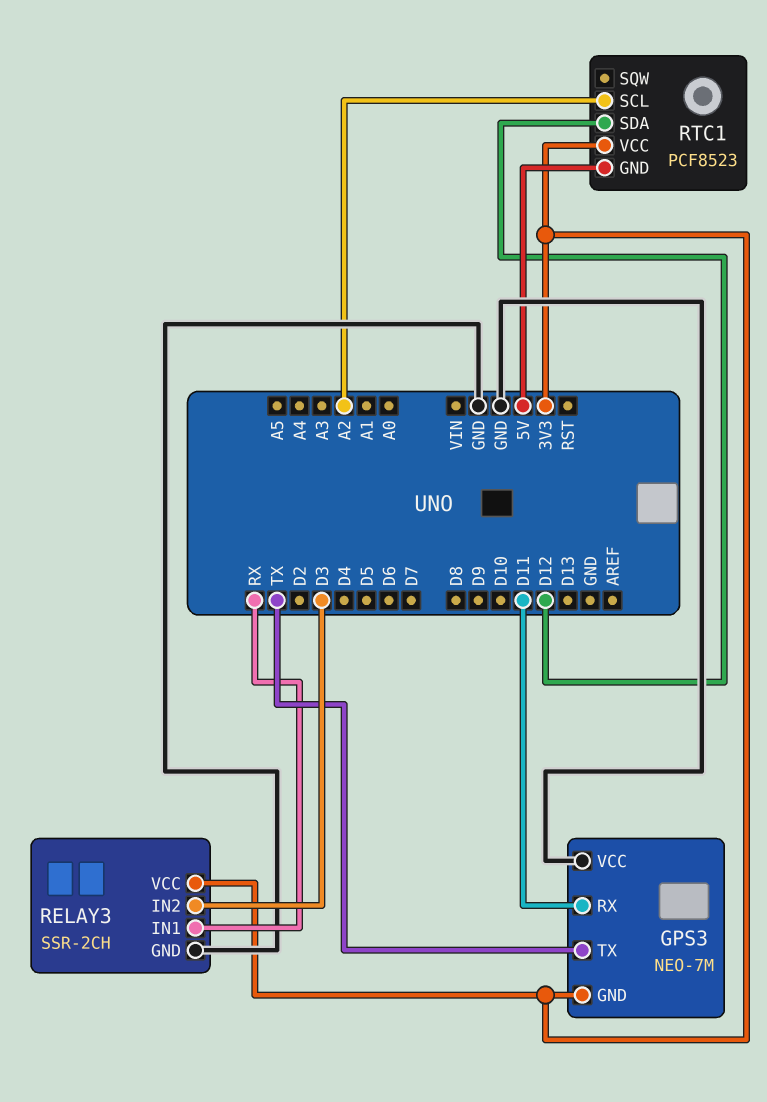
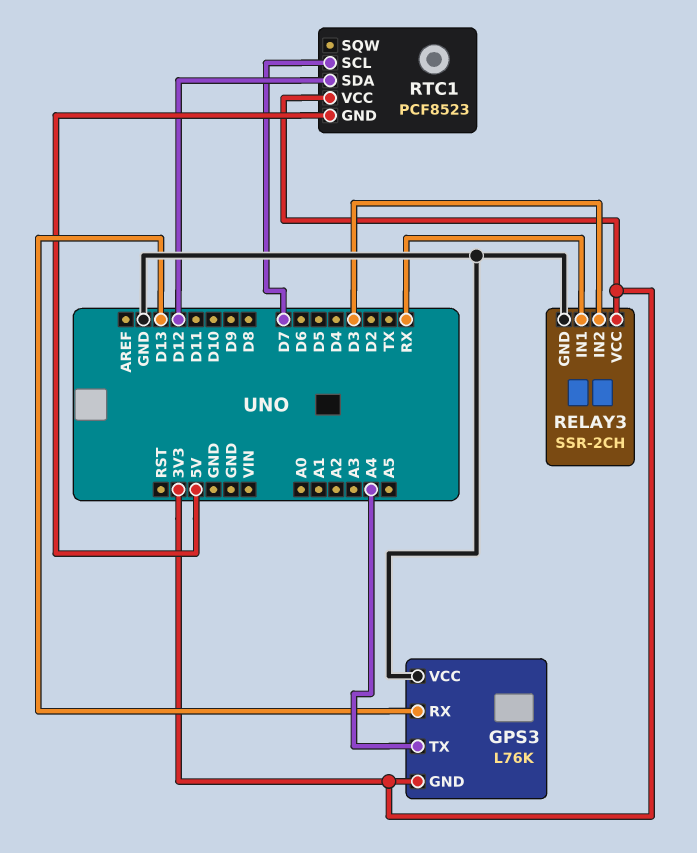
GPS3: NEO-7M -> L76K
GPS3 pin RX: D11 -> D13
GPS3 pin TX: TX -> A4
RTC1 pin SCL: A2 -> D7

